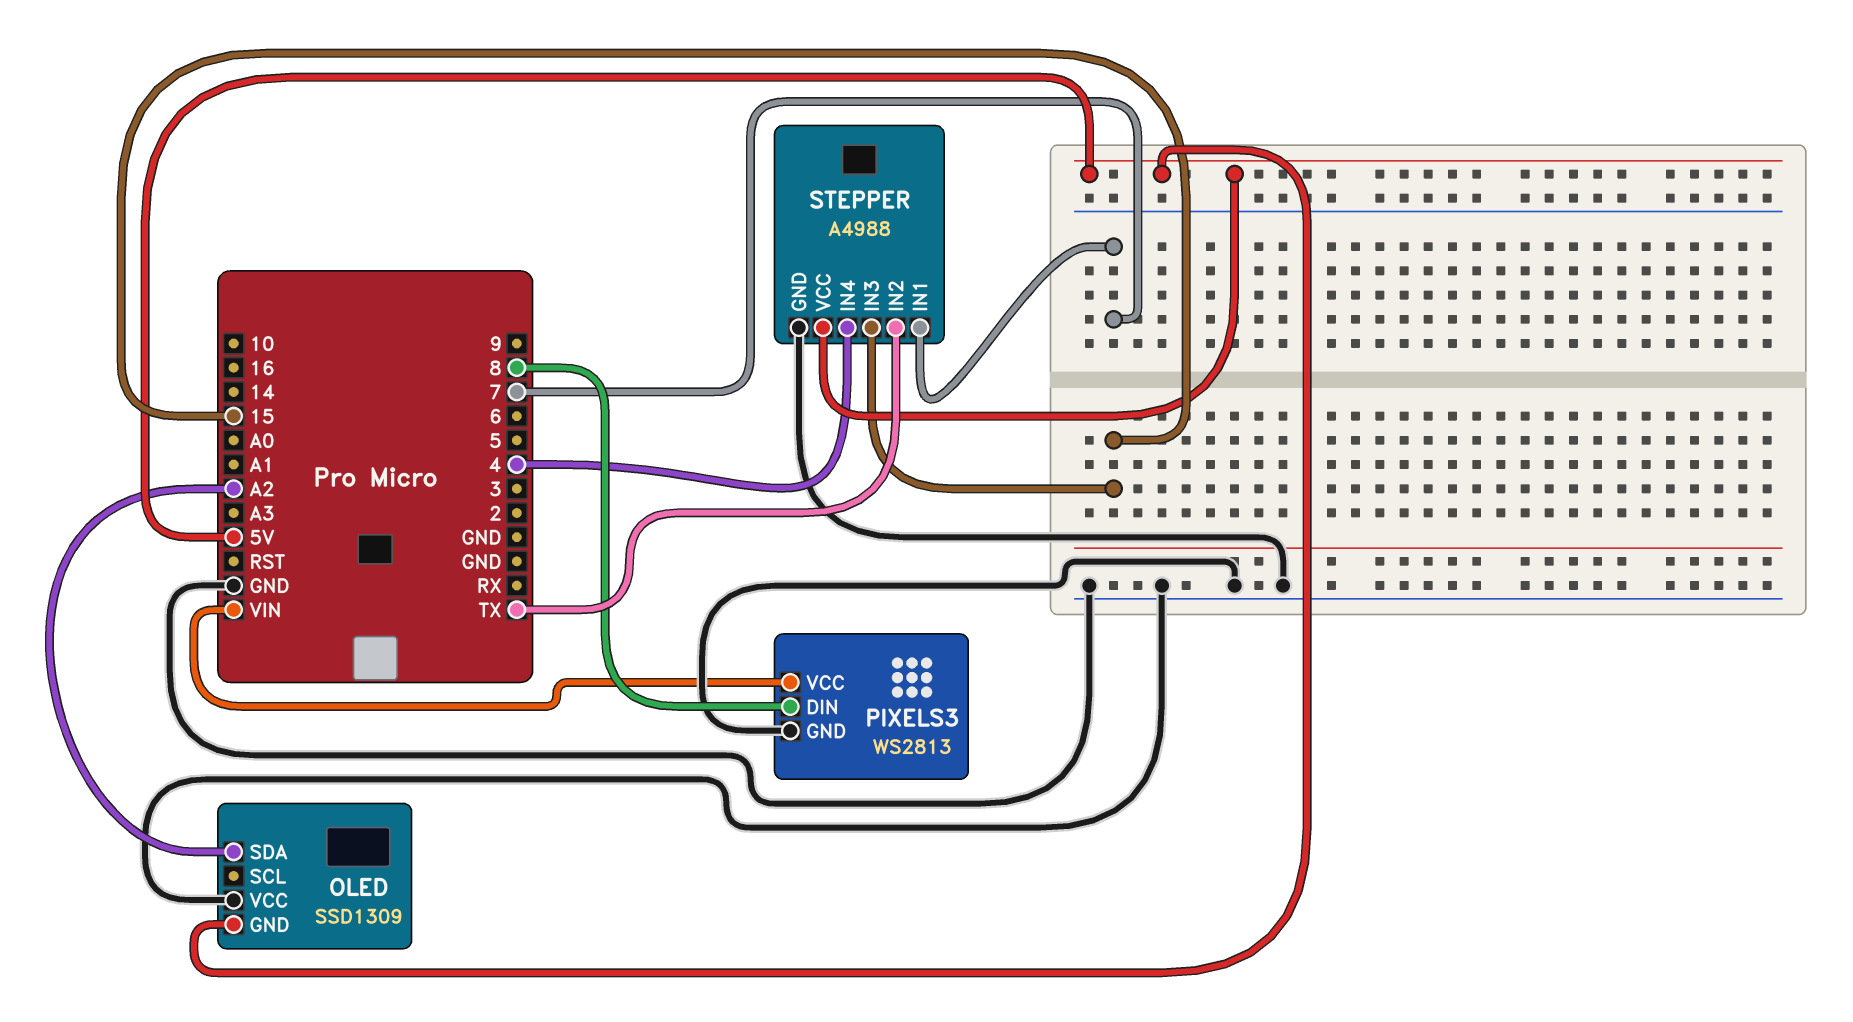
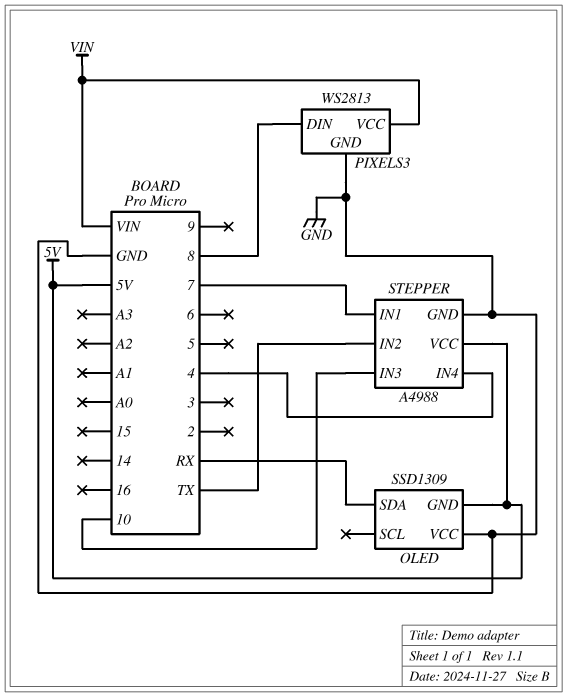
OLED pin SDA: A2 -> RX
STEPPER pin IN3: 15 -> 10

